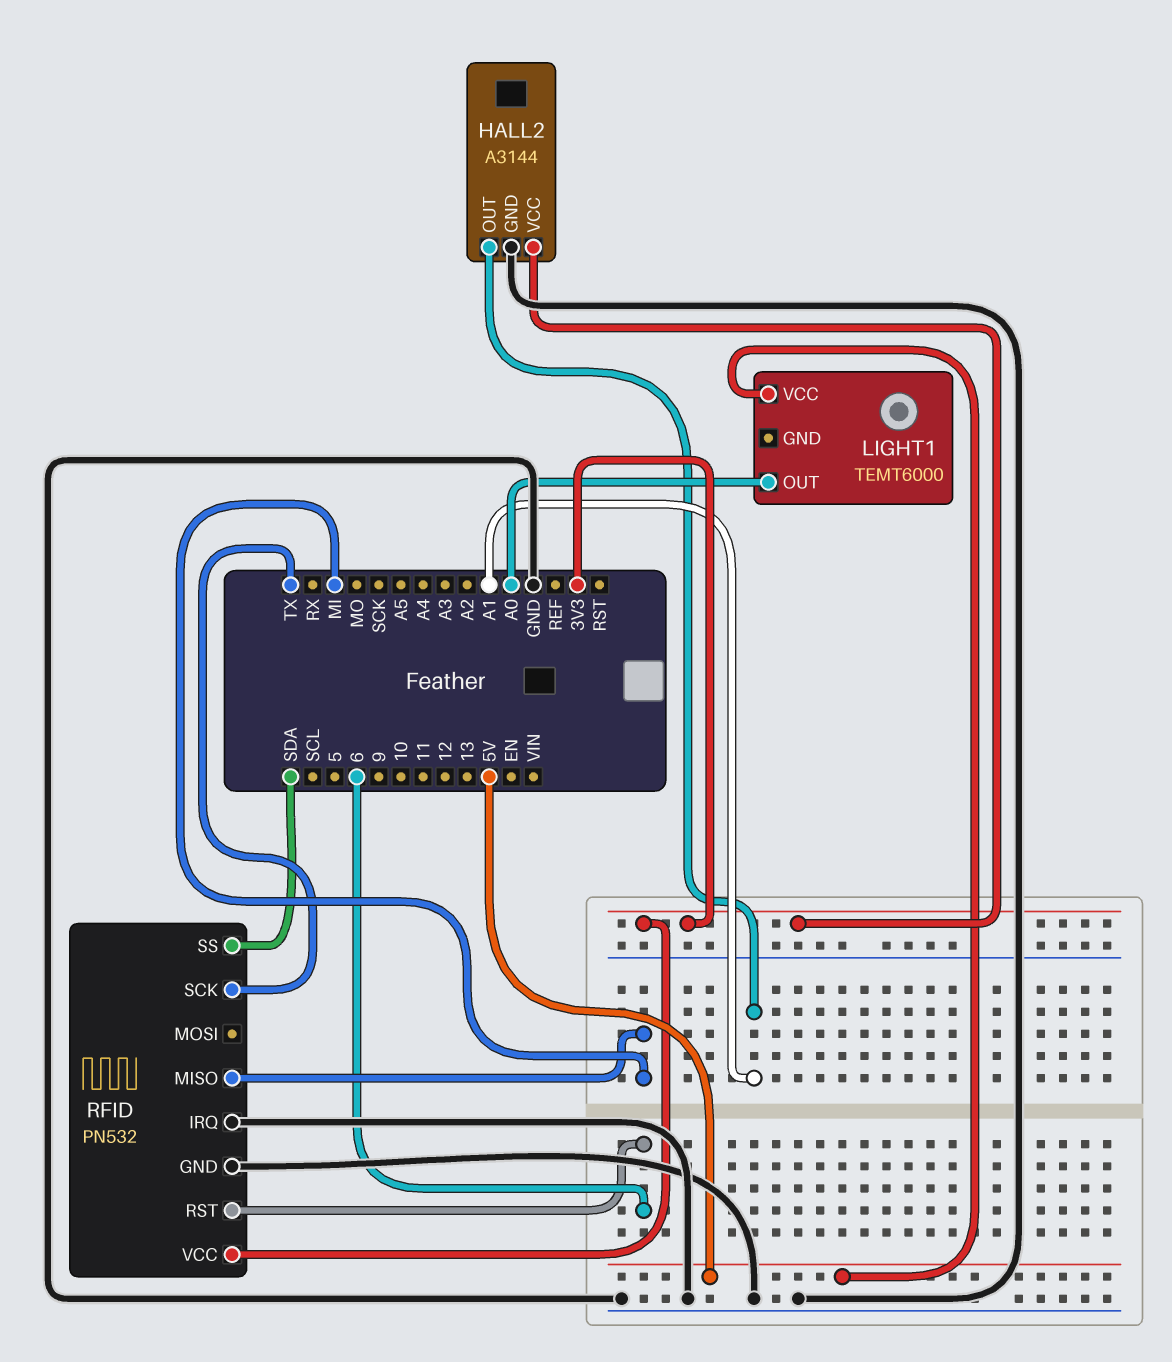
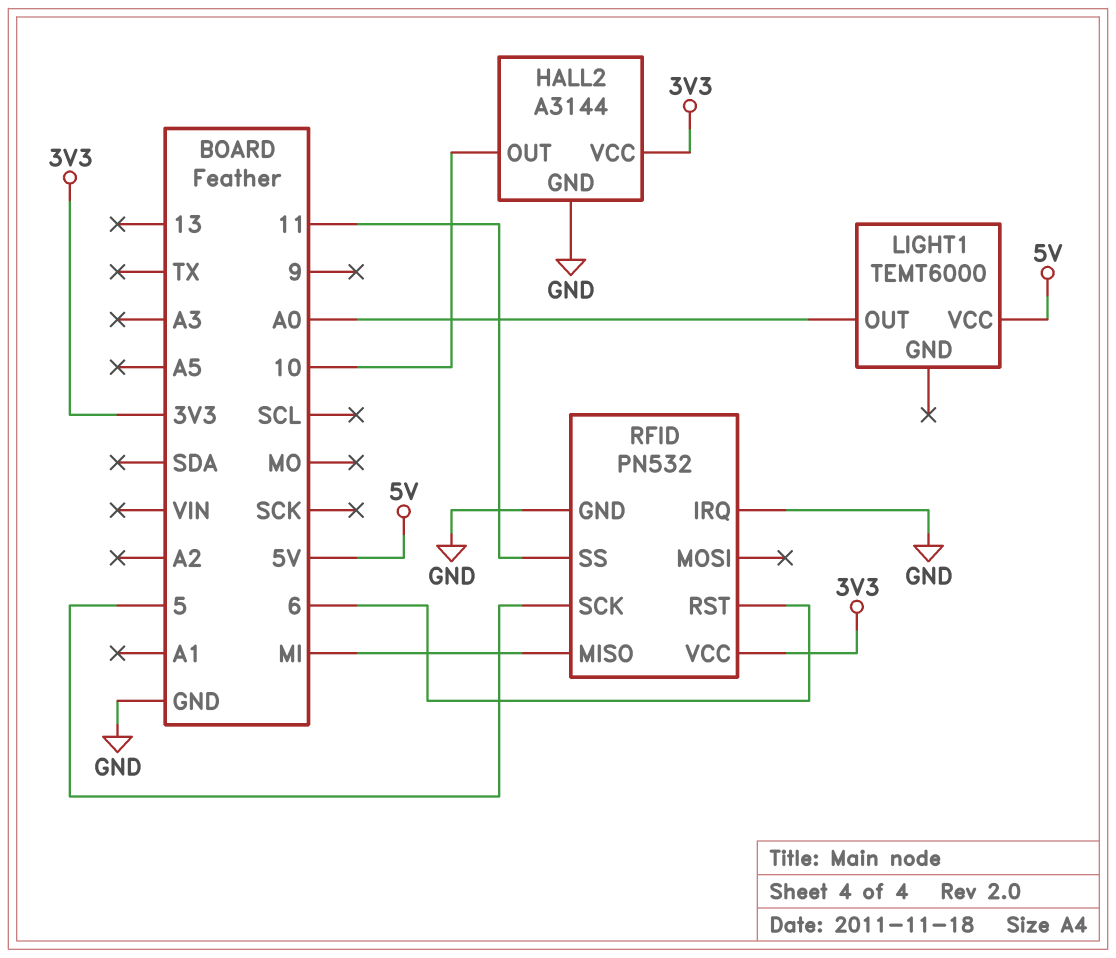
HALL2 pin OUT: A1 -> 10
RFID pin SCK: TX -> 5
RFID pin SS: SDA -> 11

